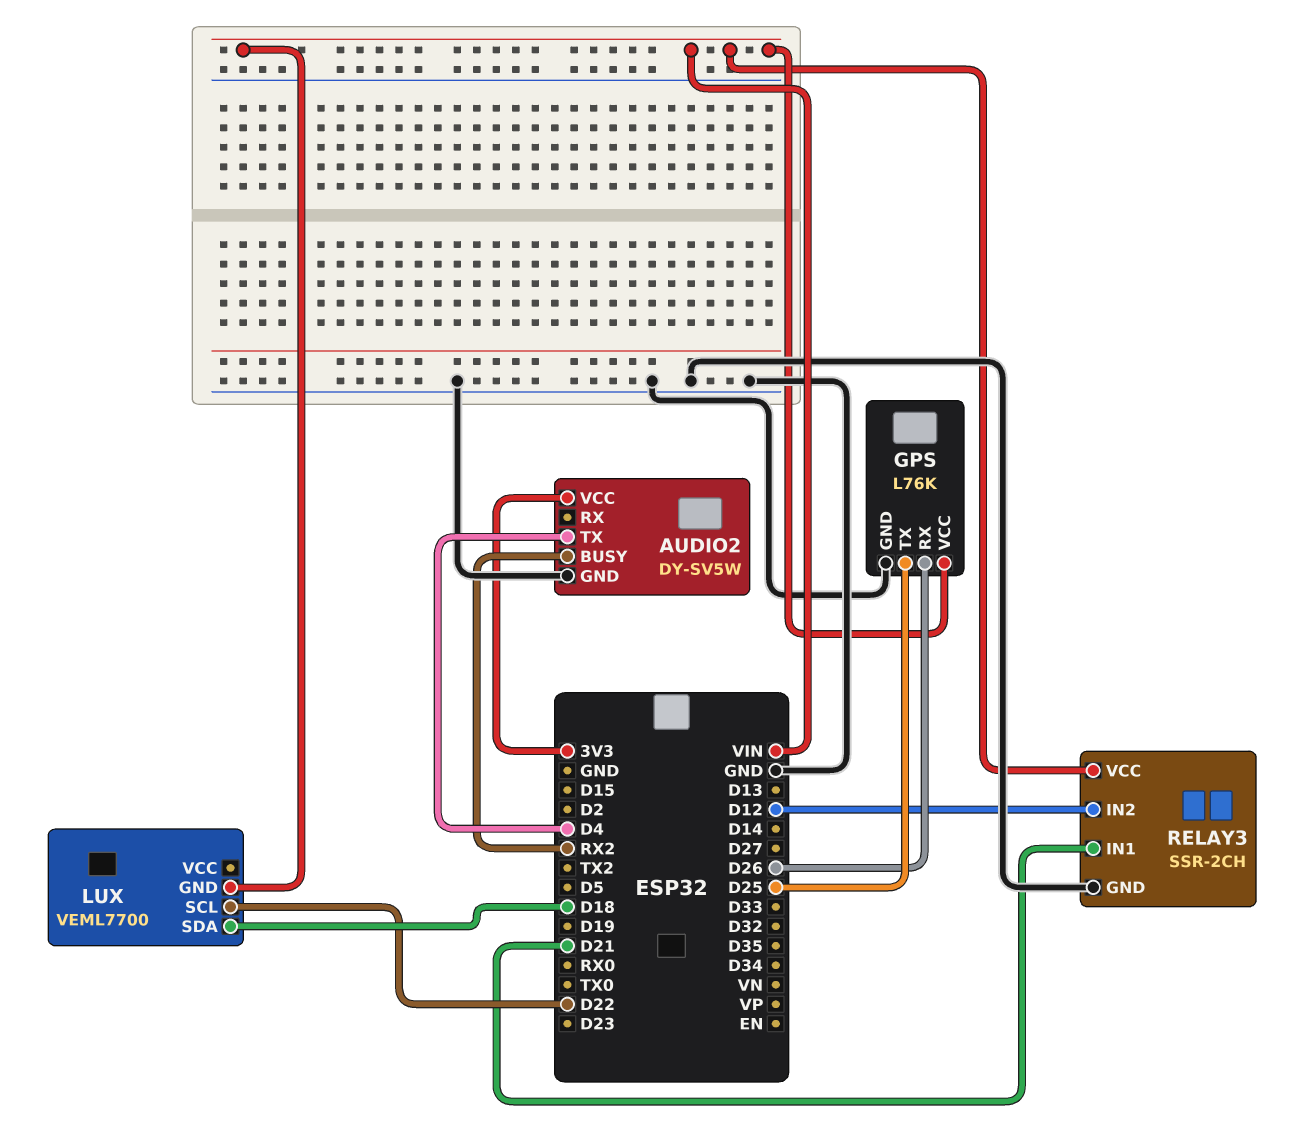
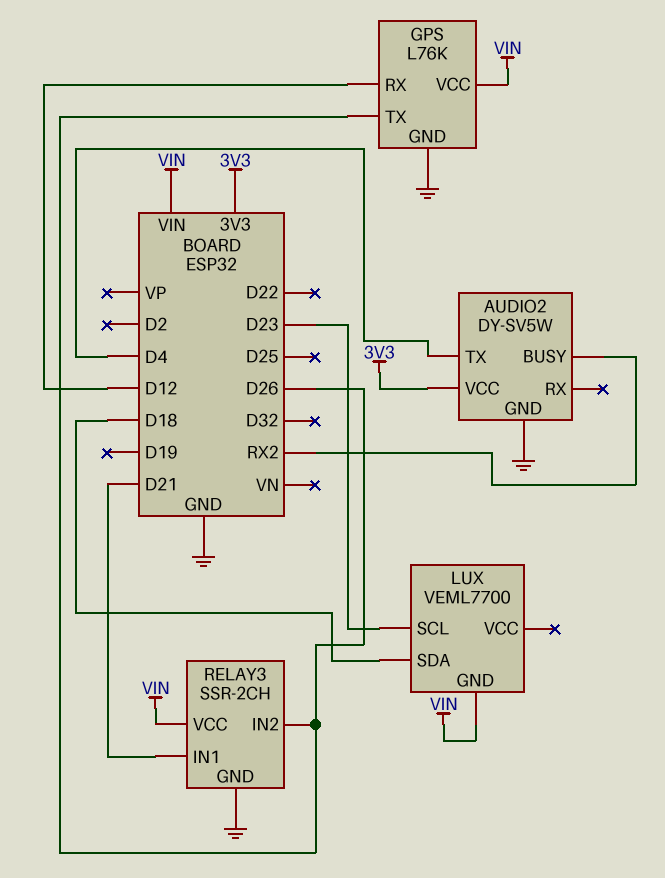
GPS pin RX: D26 -> D12
GPS pin TX: D25 -> D26
LUX pin SCL: D22 -> D23
RELAY3 pin IN2: D12 -> D26

